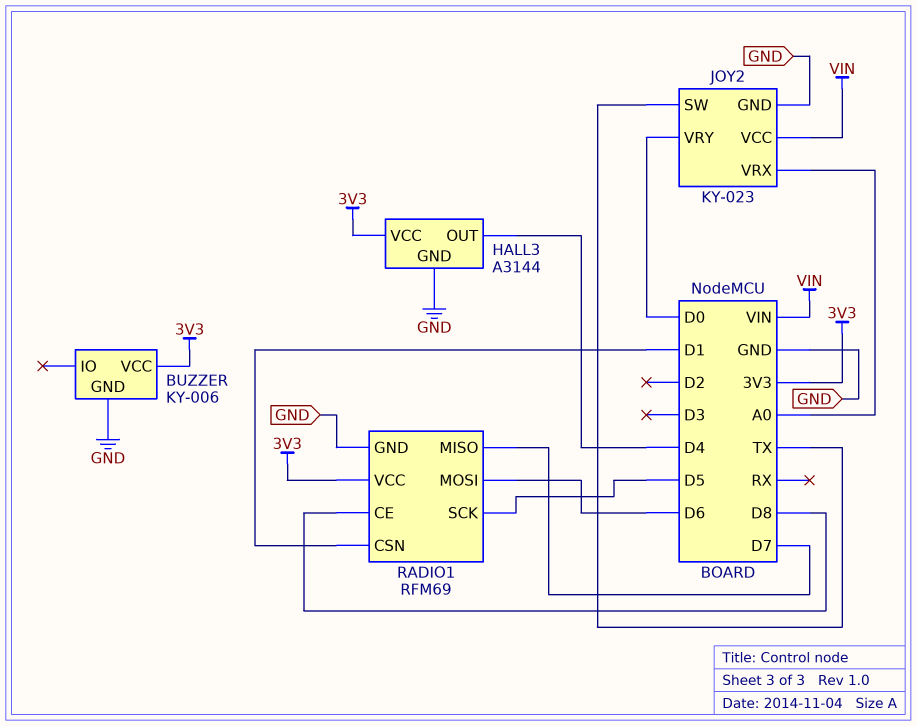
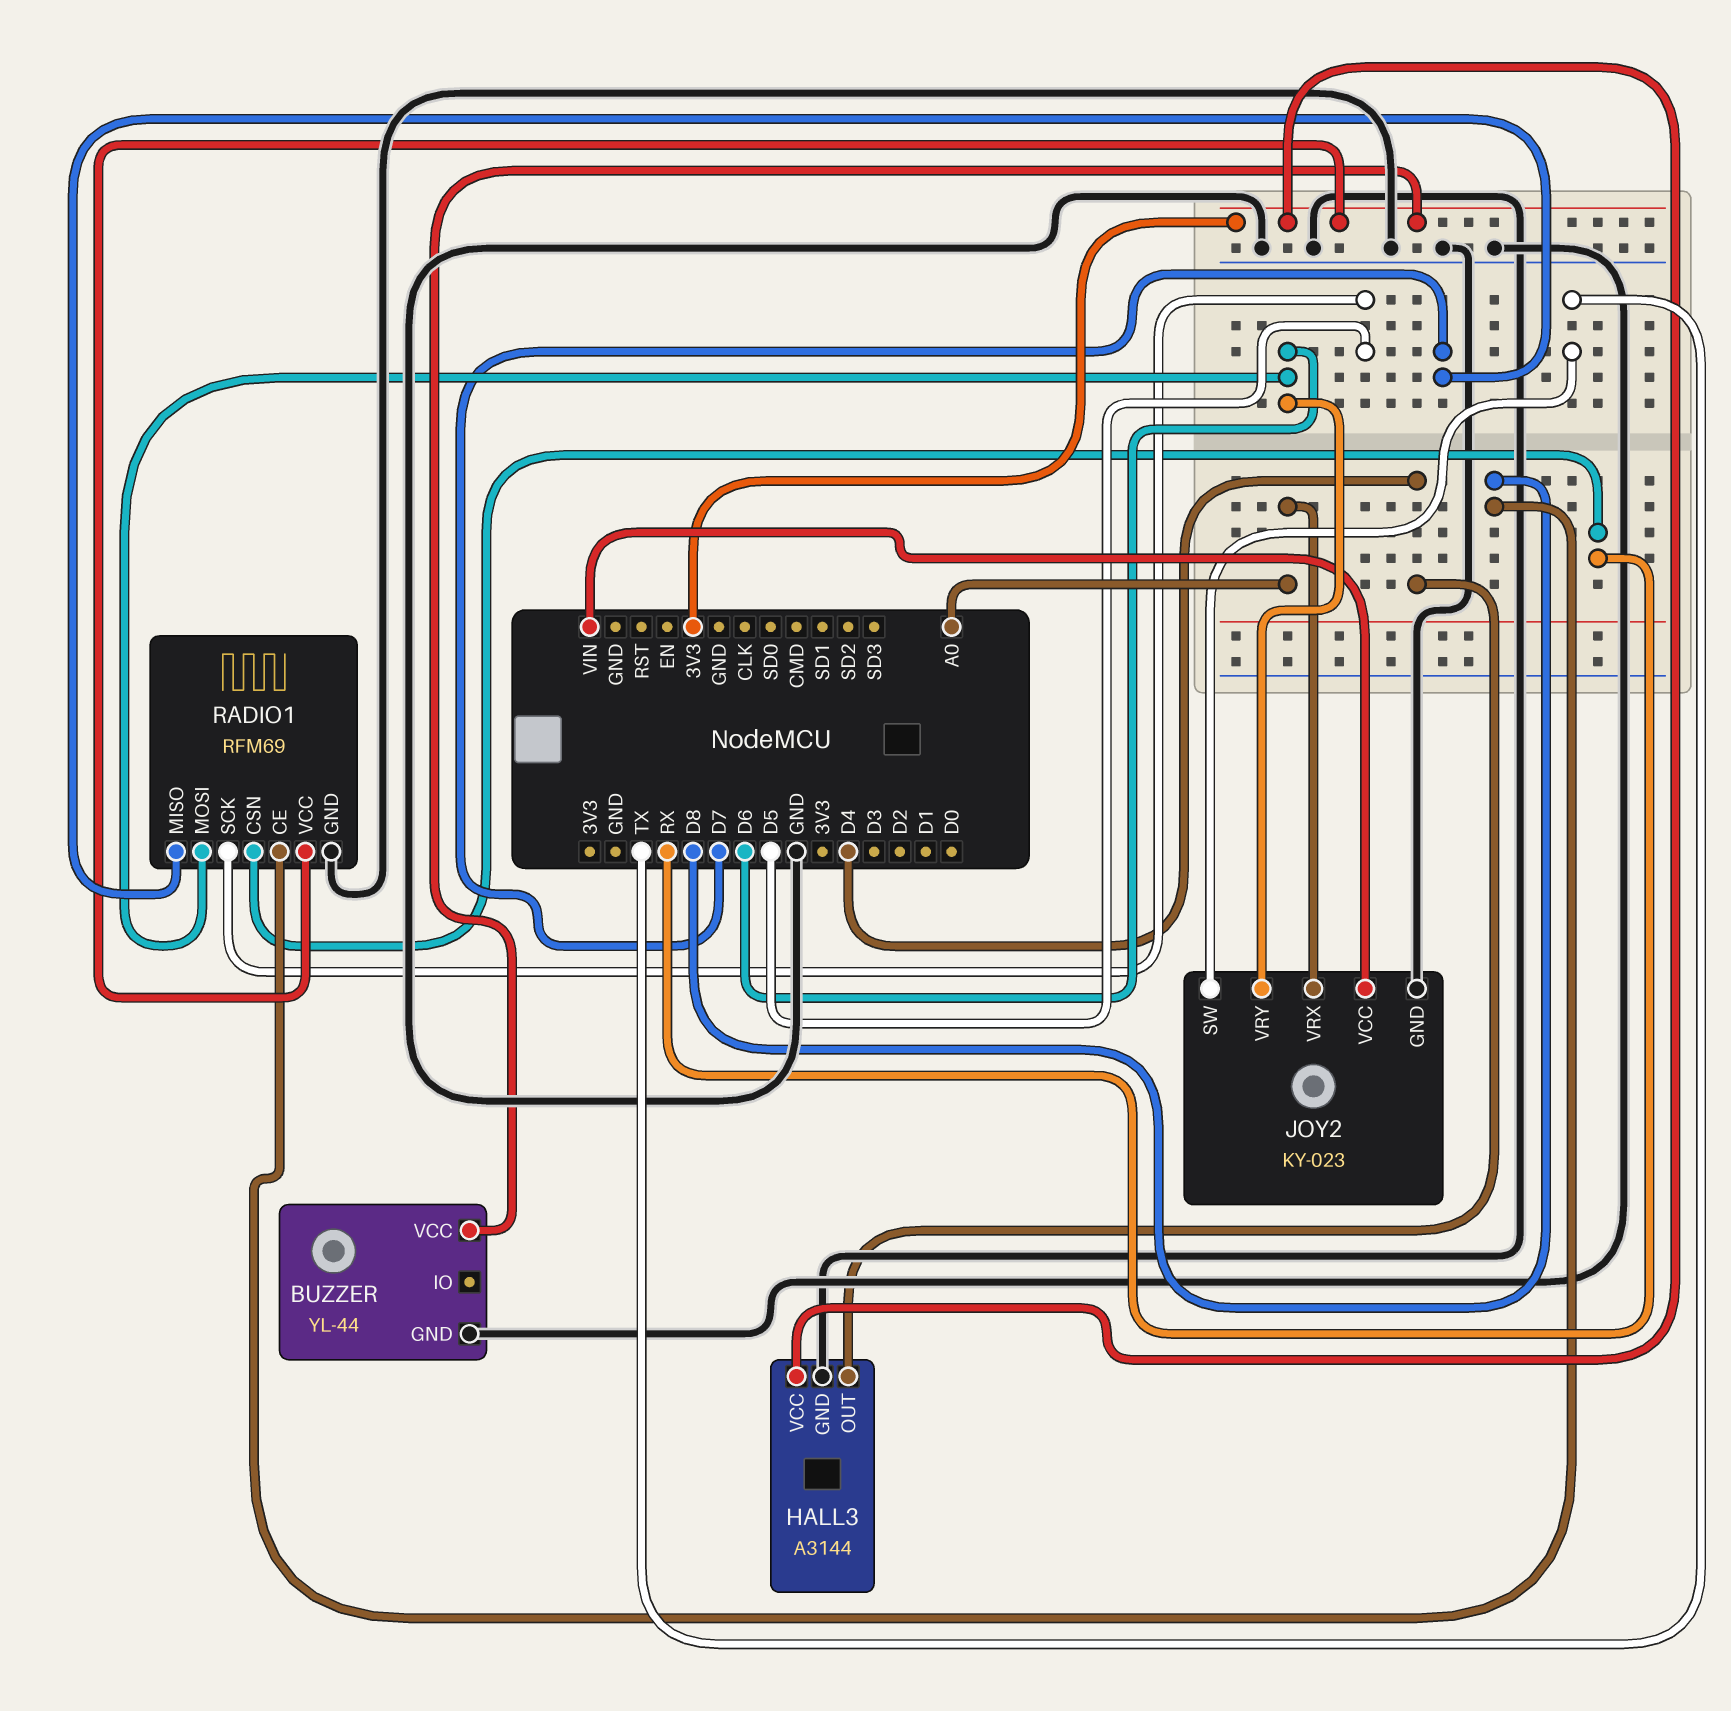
BUZZER: KY-006 -> YL-44
JOY2 pin VRY: D0 -> D6
RADIO1 pin CSN: D1 -> RX

